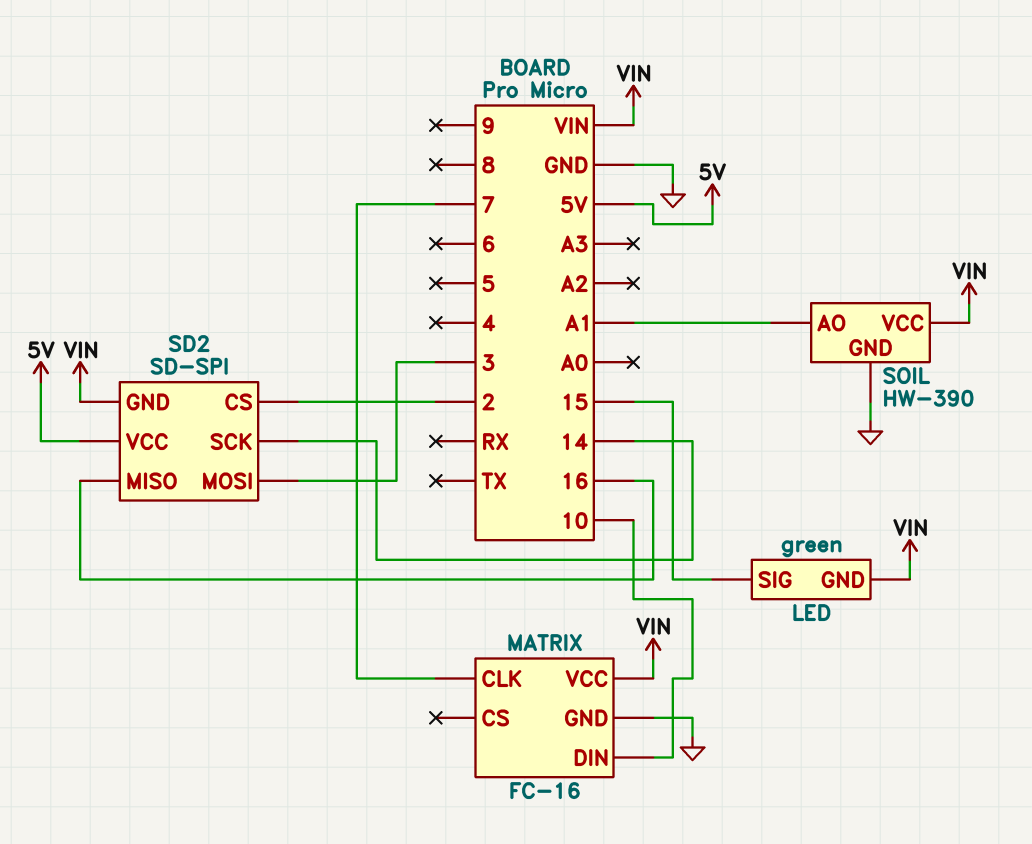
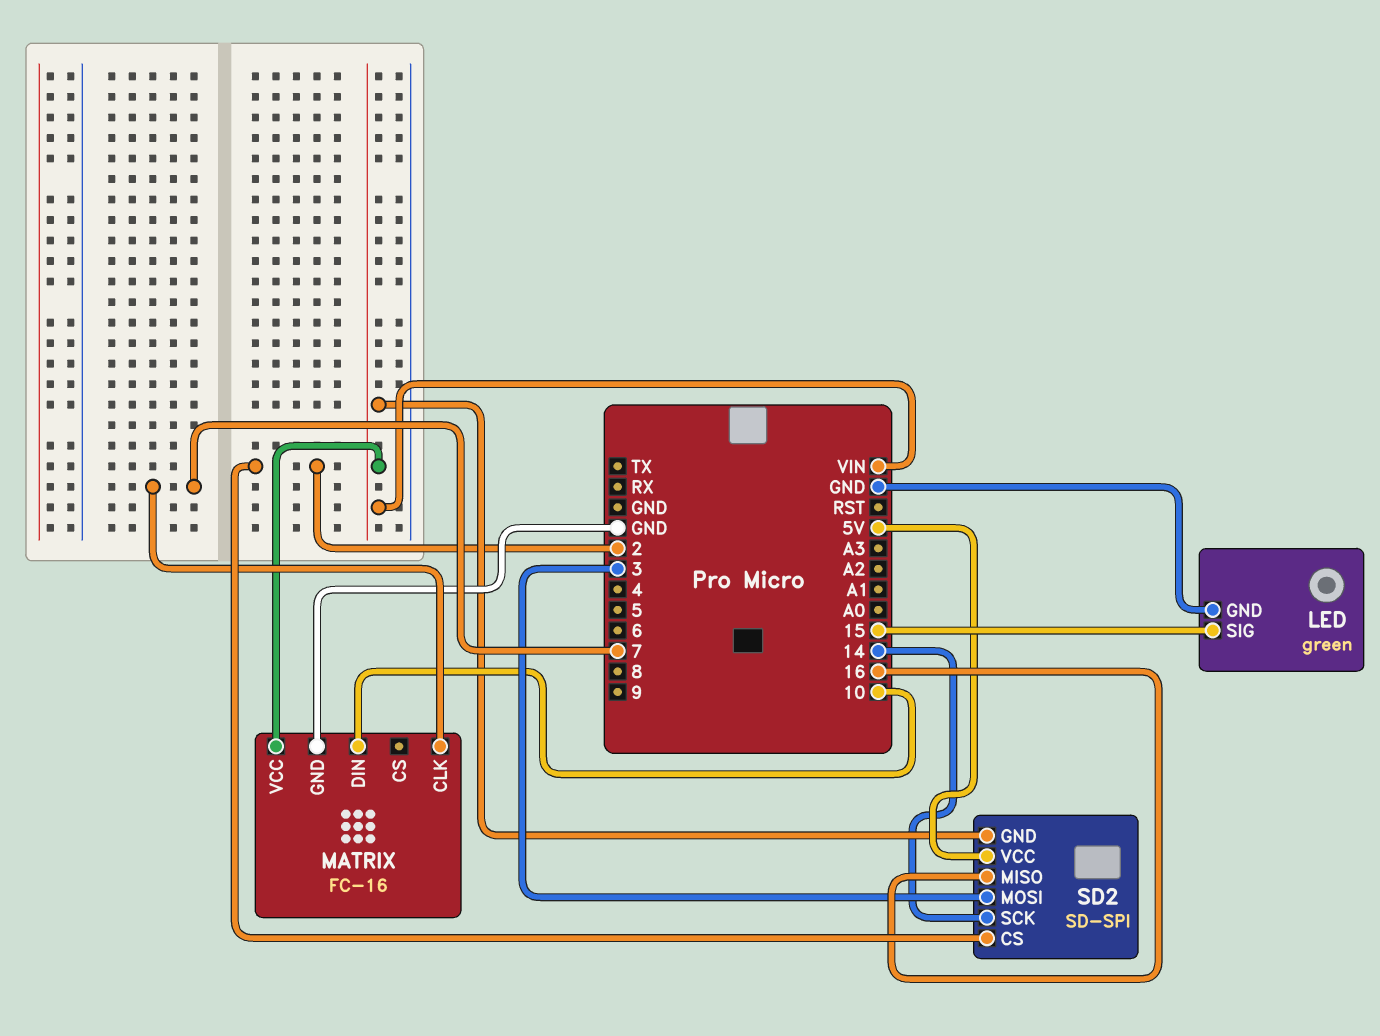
LED pin GND: VIN -> GND
SOIL: HW-390 -> none
SOIL pin AO: A1 -> none
SOIL pin GND: GND -> none
SOIL pin VCC: VIN -> none

